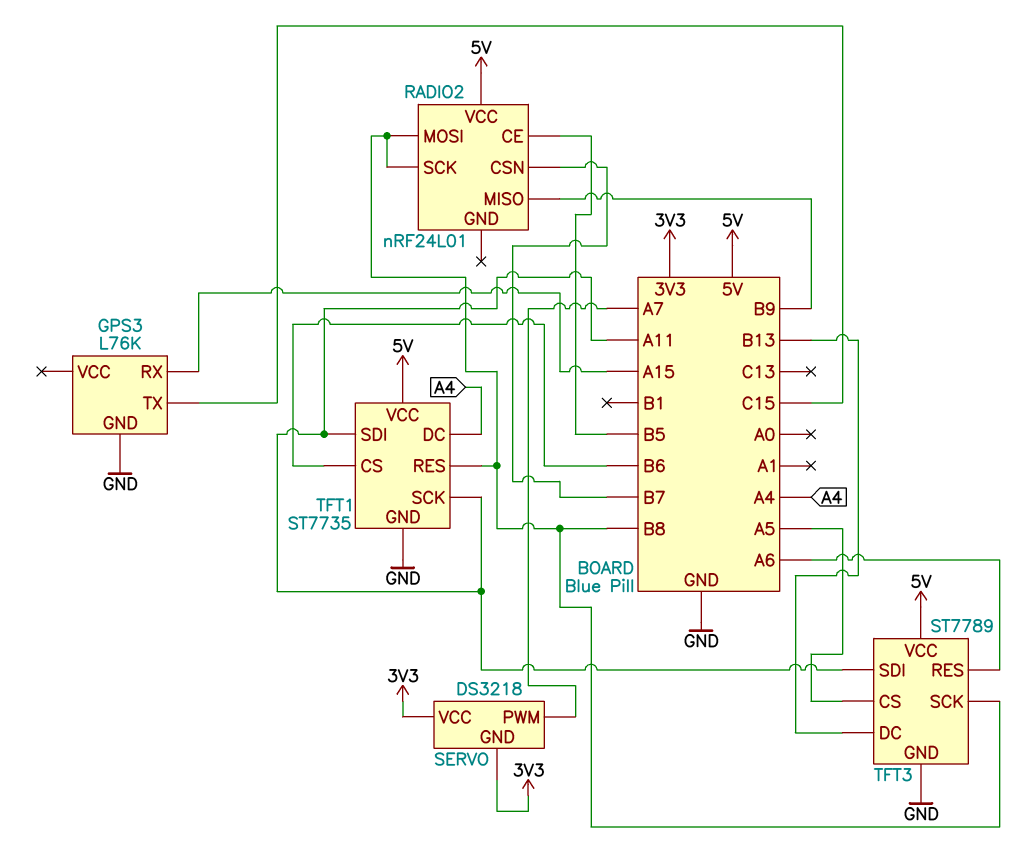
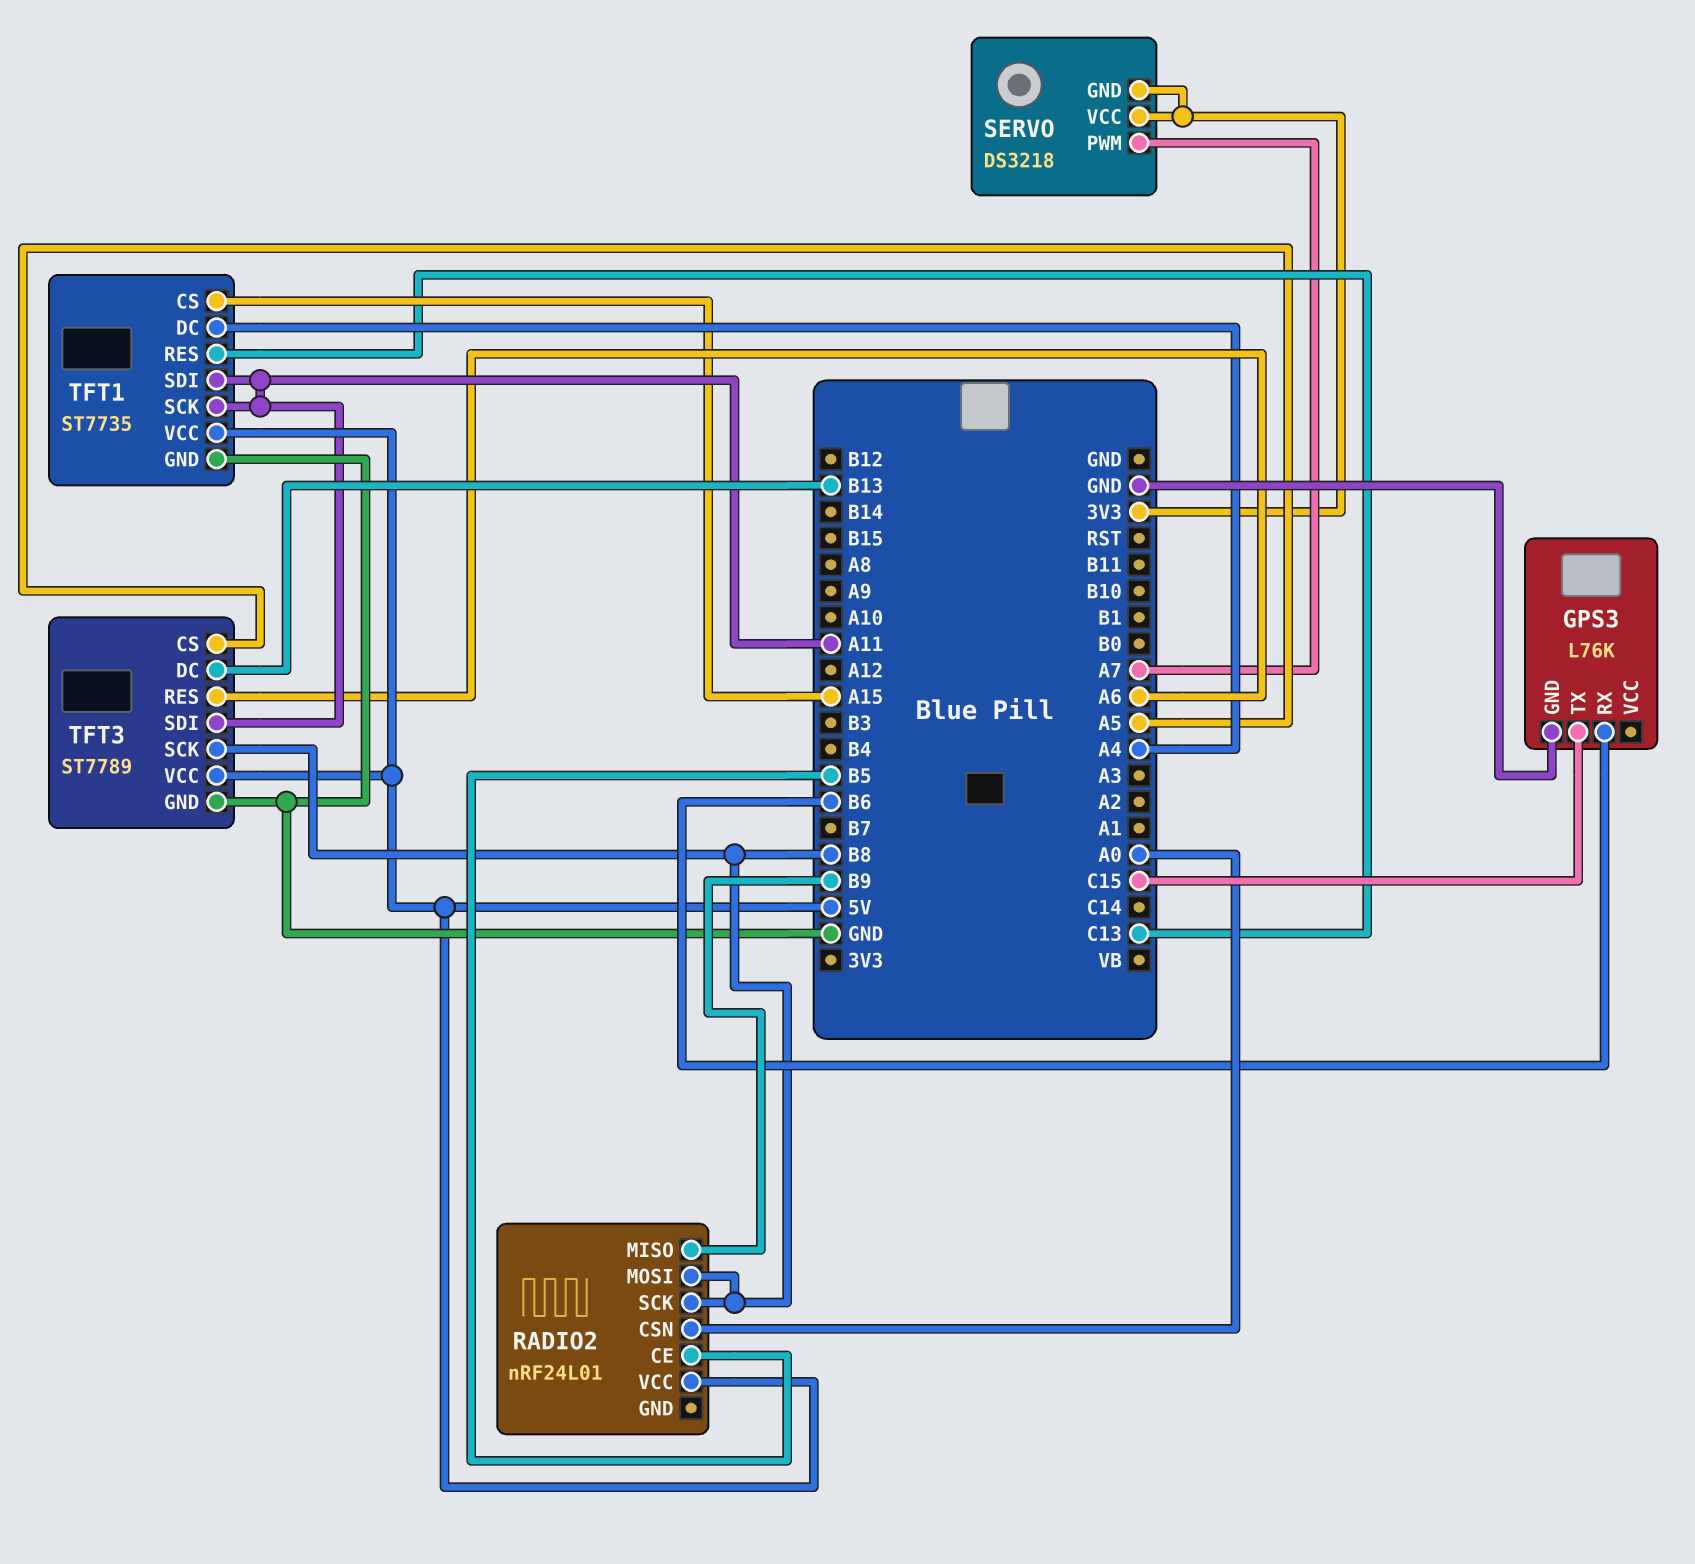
GPS3 pin RX: A15 -> B6
RADIO2 pin CSN: B7 -> A0
TFT1 pin CS: B6 -> A15
TFT1 pin RES: B8 -> C13

